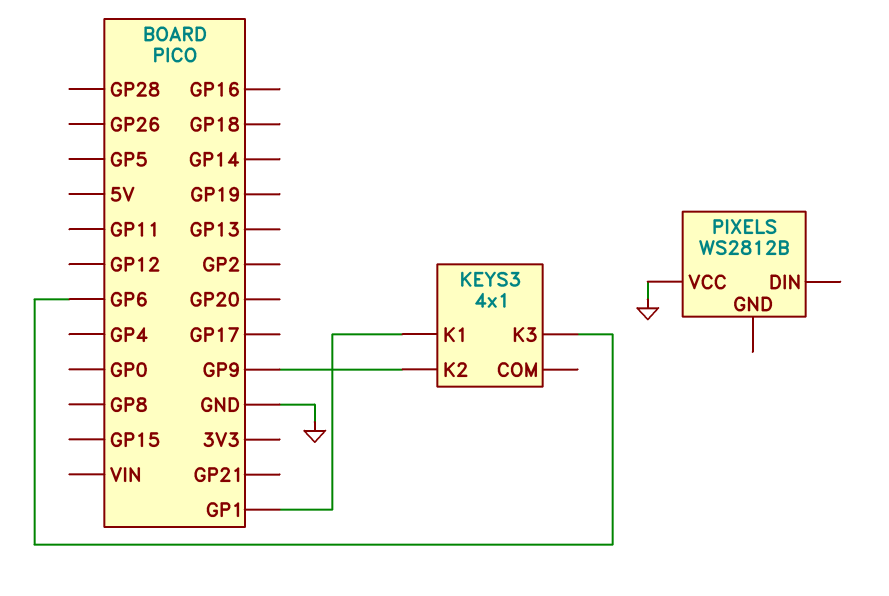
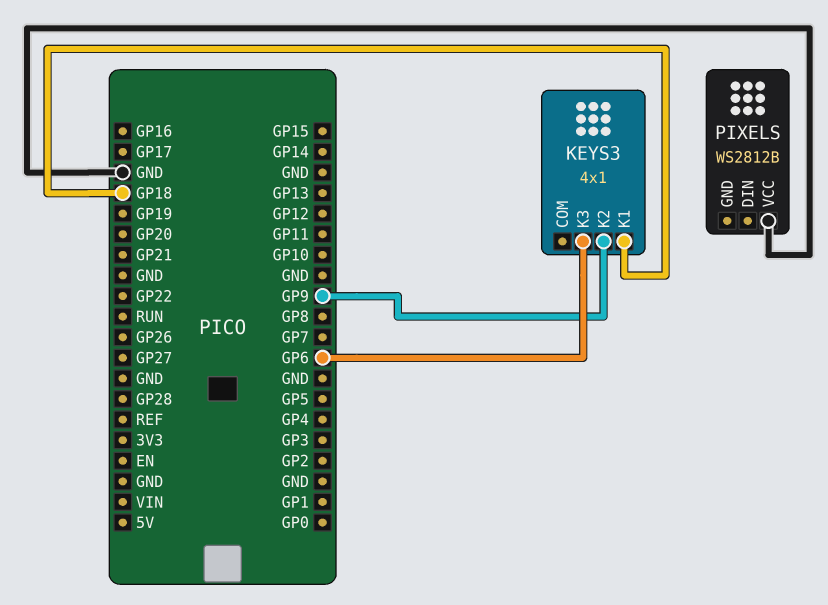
KEYS3 pin K1: GP1 -> GP18

